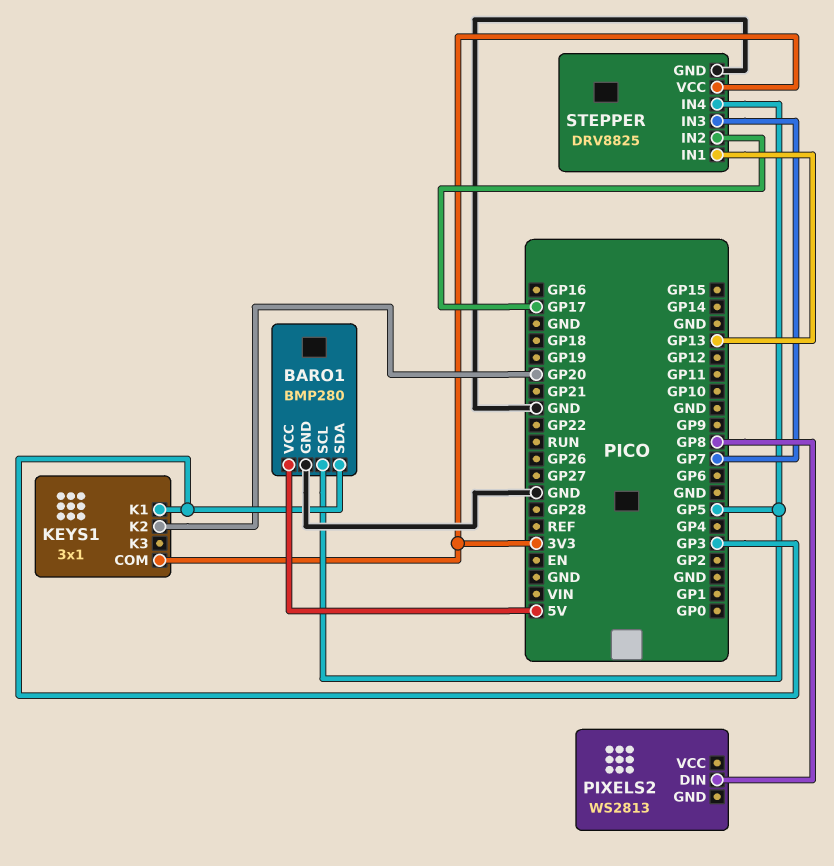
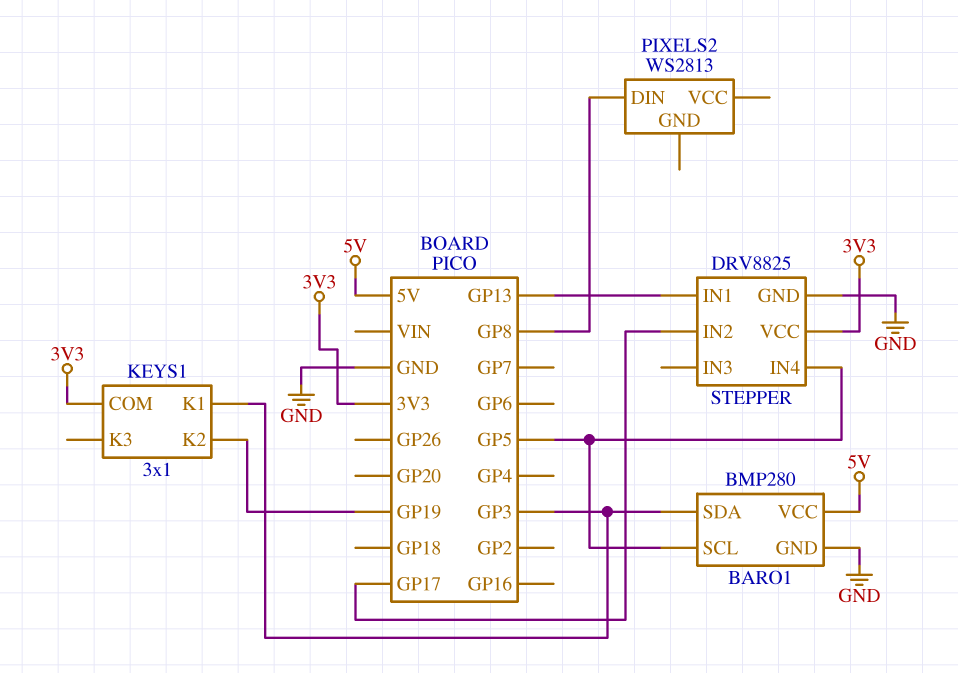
KEYS1 pin K2: GP20 -> GP19
STEPPER pin IN3: GP7 -> none

